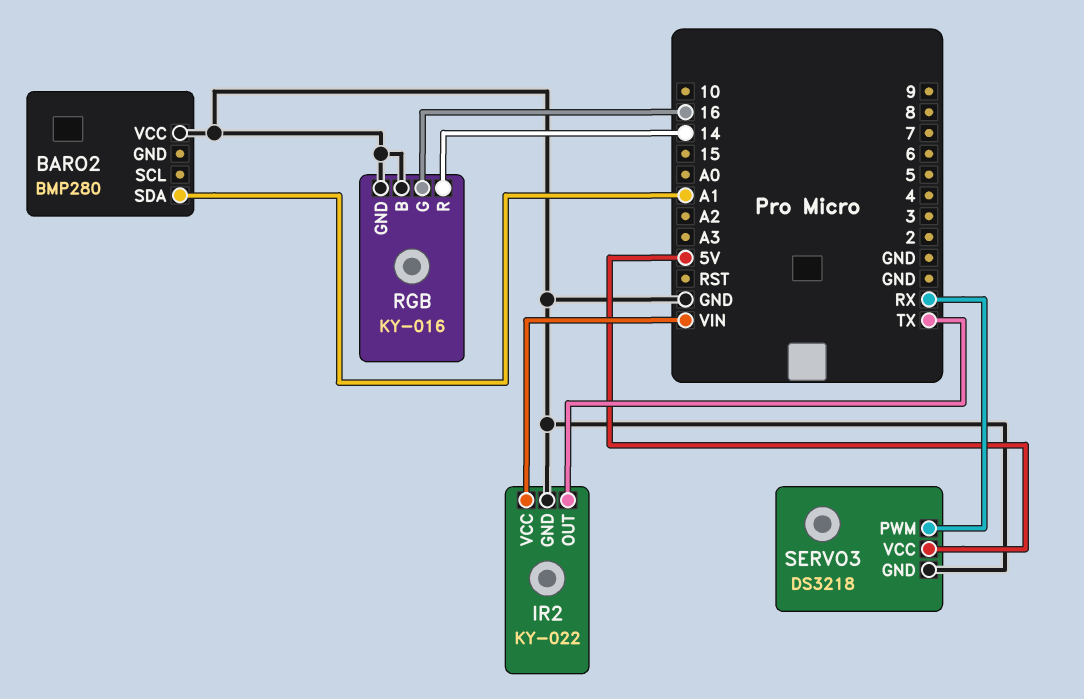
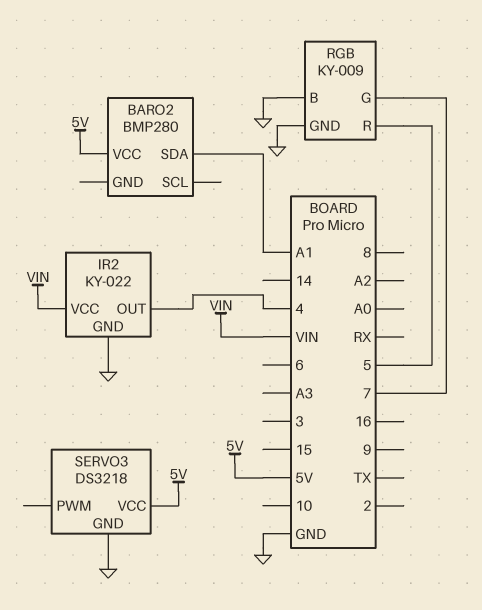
BARO2 pin VCC: GND -> 5V
IR2 pin OUT: TX -> 4
RGB: KY-016 -> KY-009
RGB pin G: 16 -> 7
RGB pin R: 14 -> 5
SERVO3 pin PWM: RX -> none

